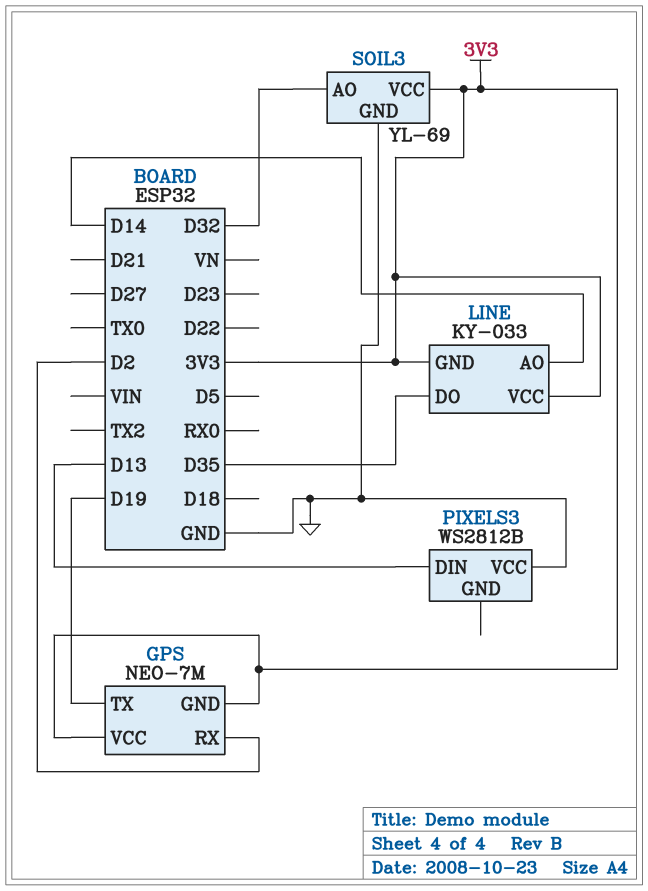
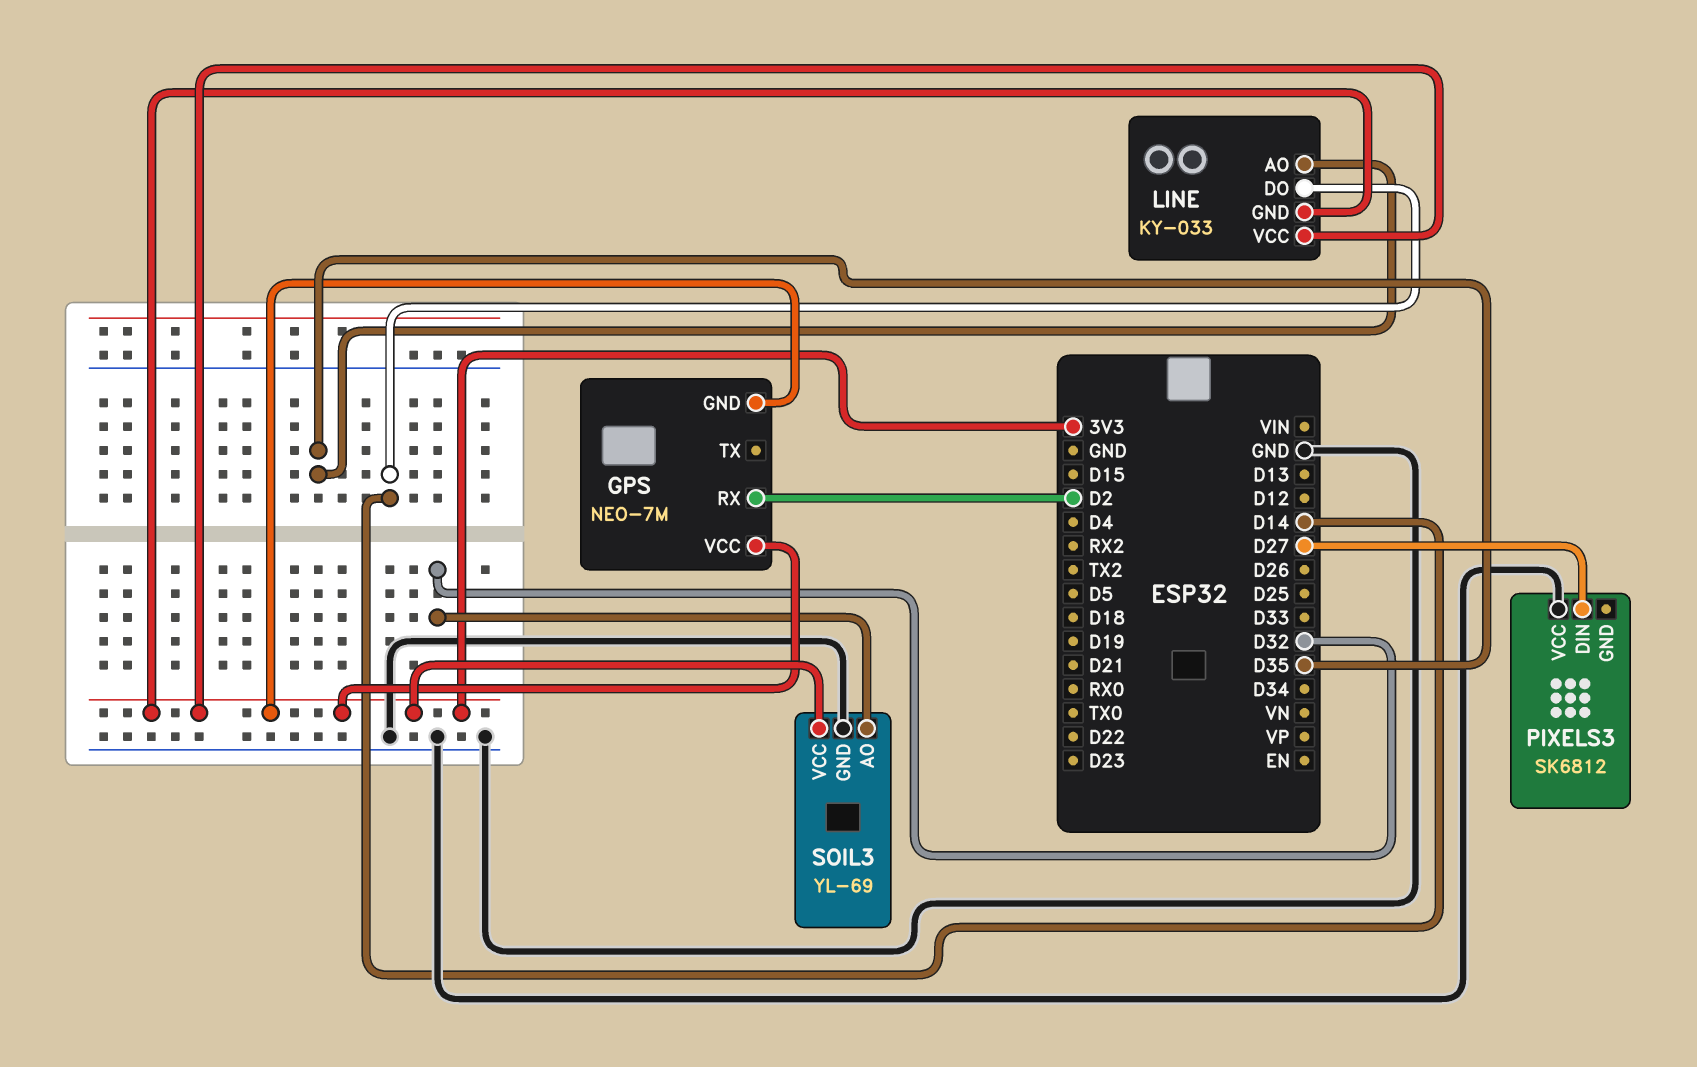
GPS pin TX: D19 -> none
LINE pin AO: D14 -> D35
LINE pin DO: D35 -> D14
PIXELS3: WS2812B -> SK6812
PIXELS3 pin DIN: D13 -> D27

